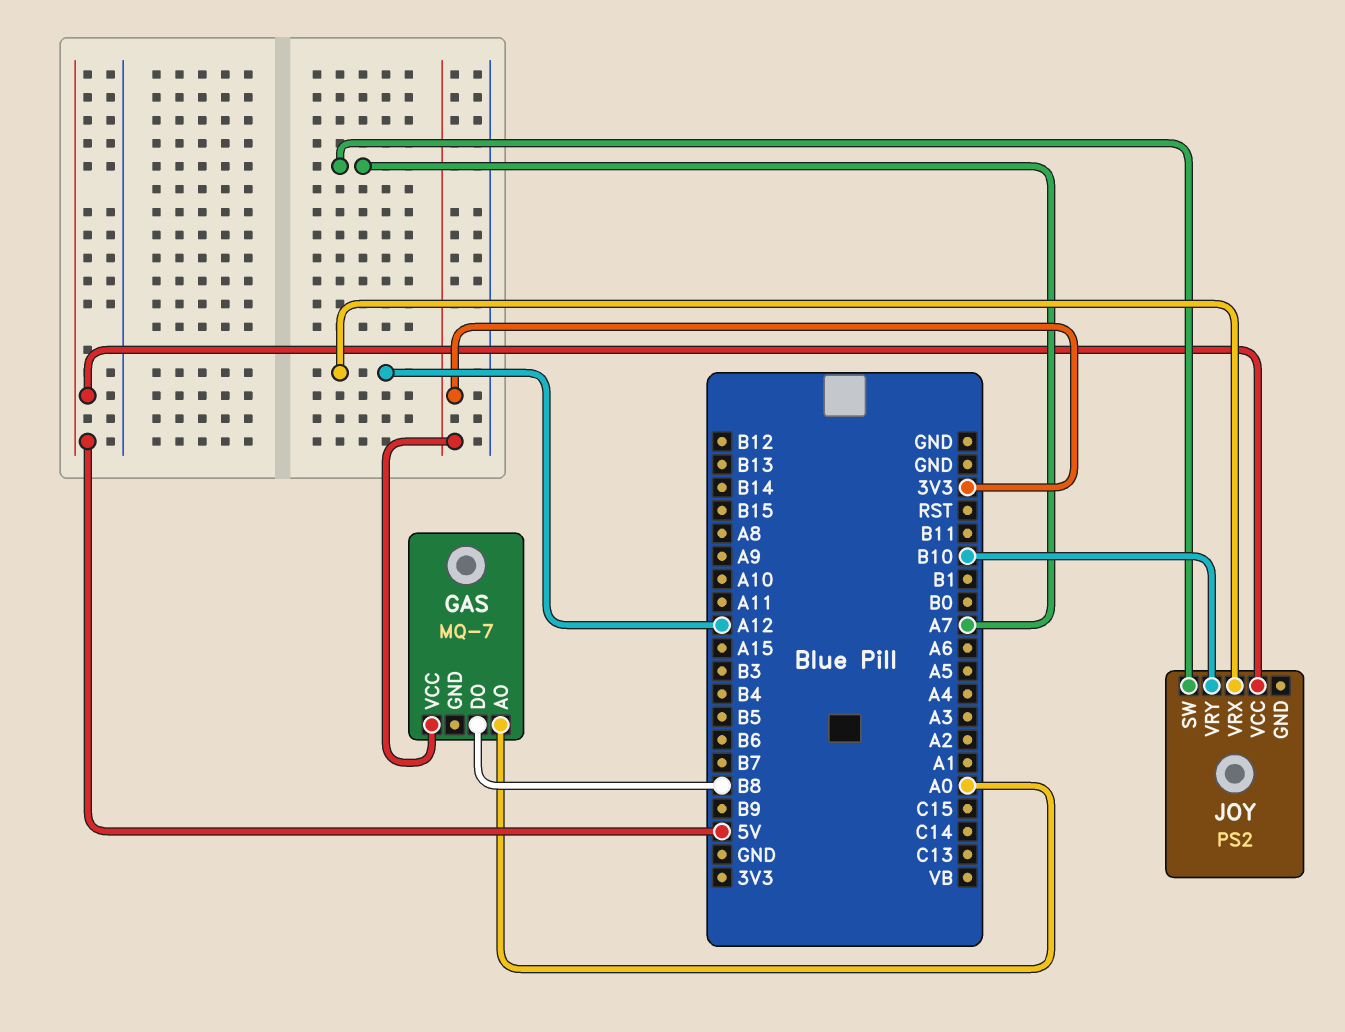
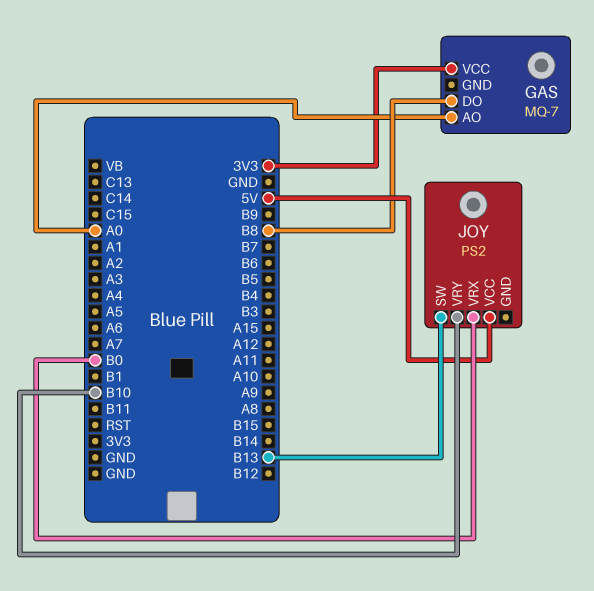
JOY pin SW: A7 -> B13
JOY pin VRX: A12 -> B0

